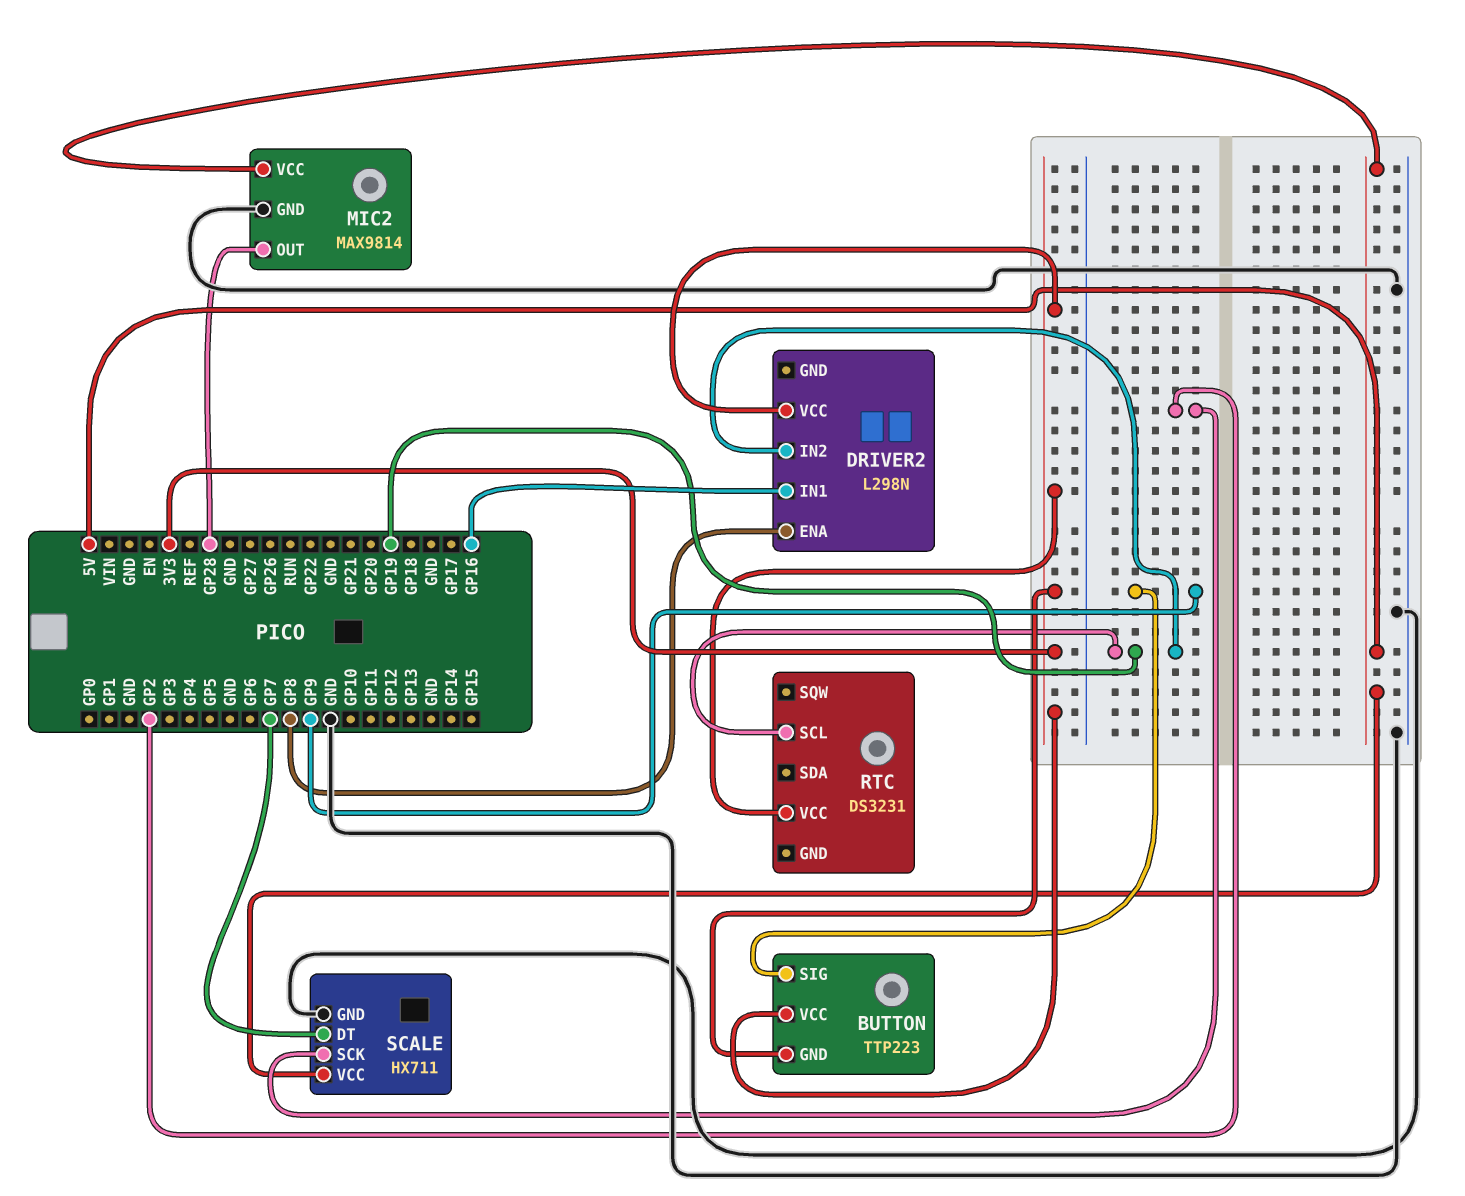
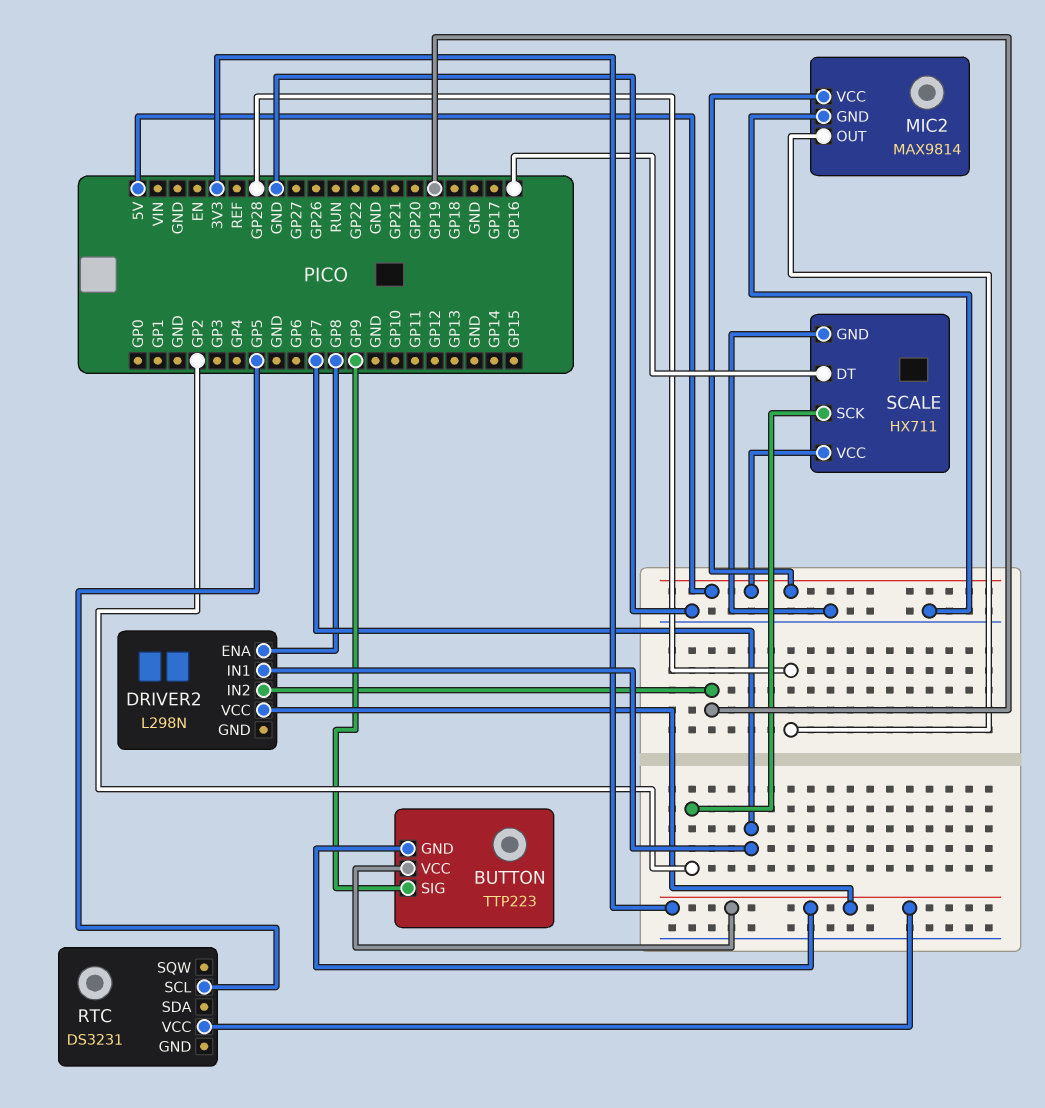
DRIVER2 pin IN1: GP16 -> GP7
RTC pin SCL: GP19 -> GP5
SCALE pin DT: GP7 -> GP16

